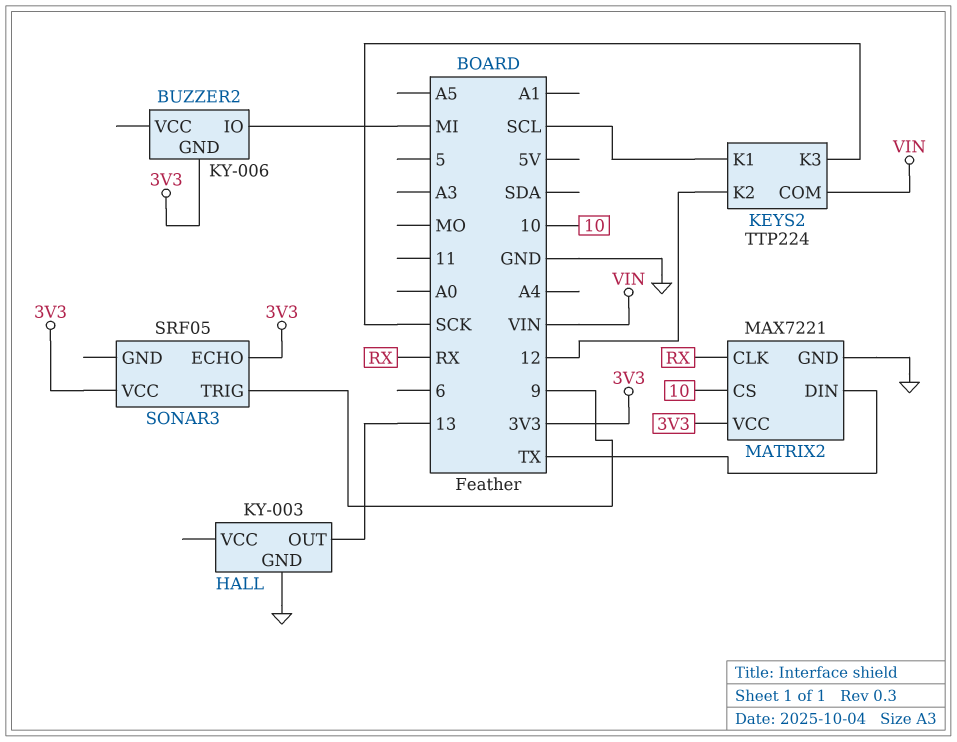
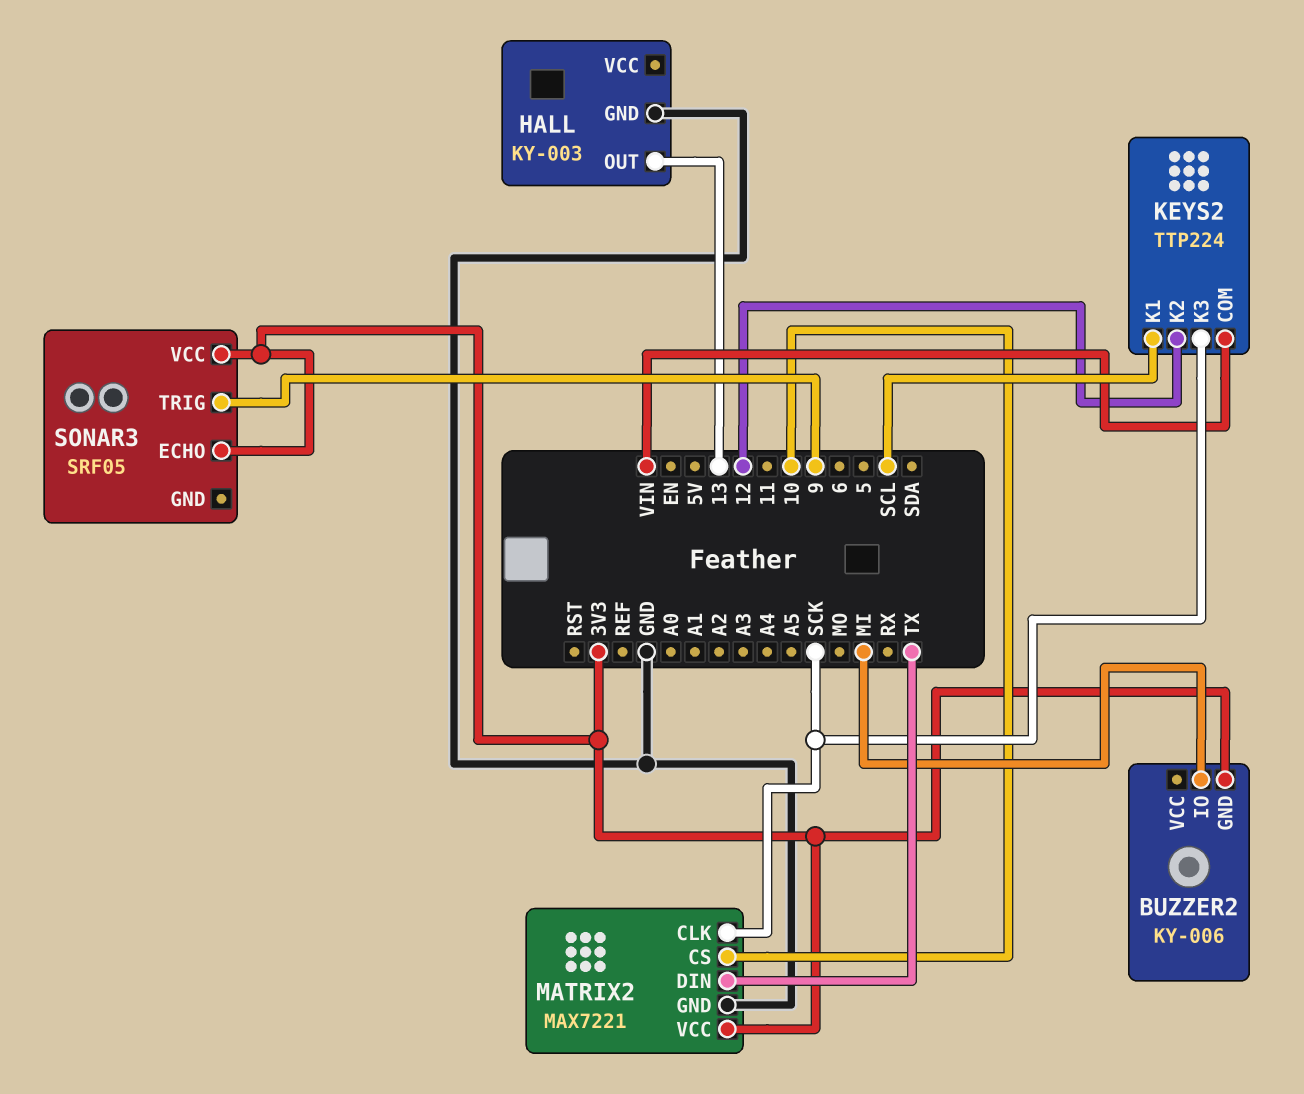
MATRIX2 pin CLK: RX -> SCK

